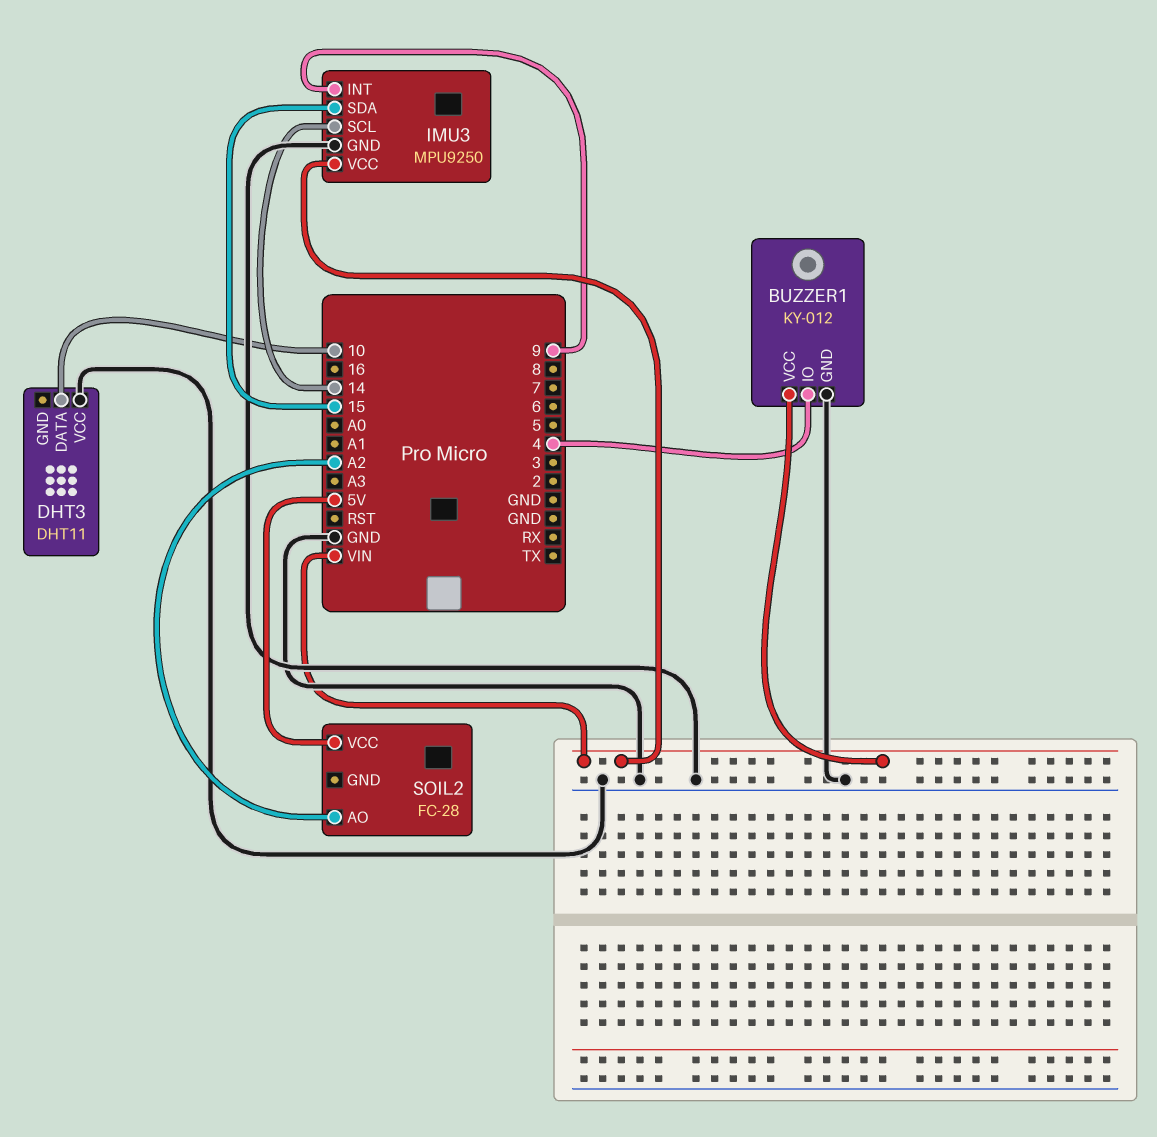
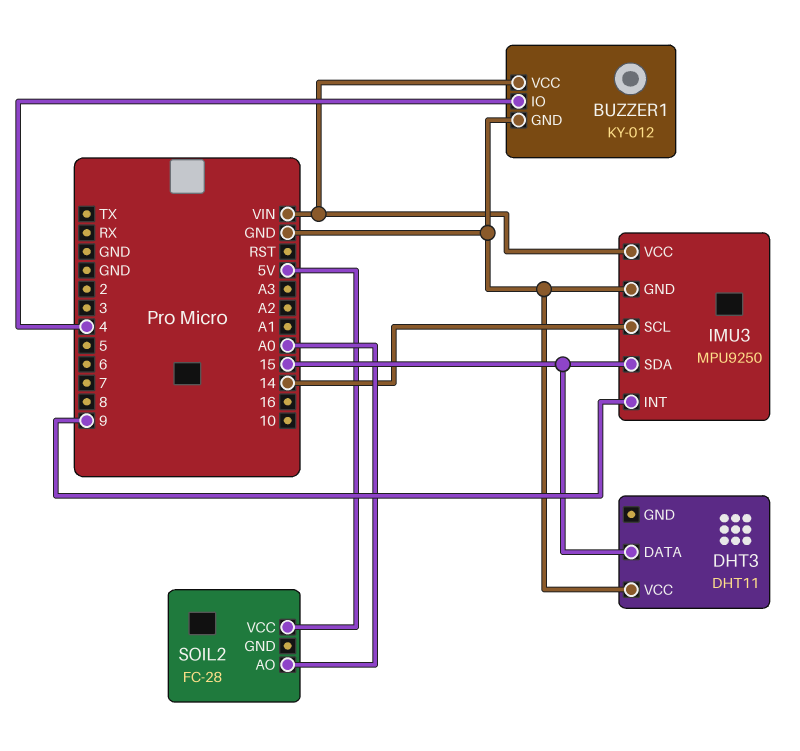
DHT3 pin DATA: 10 -> 15
SOIL2 pin AO: A2 -> A0

